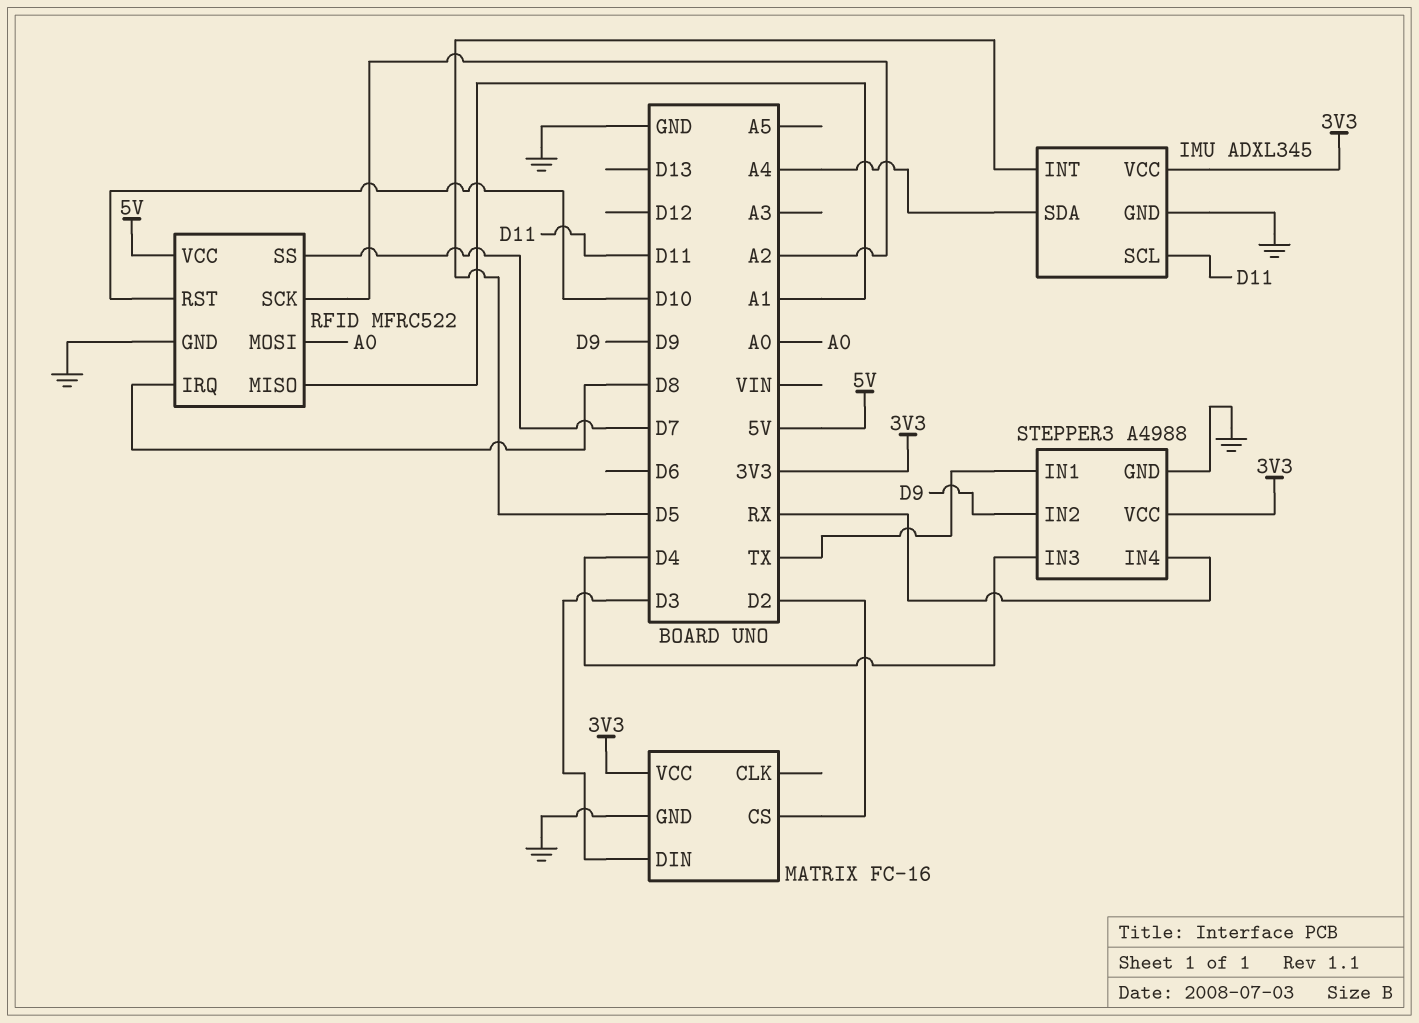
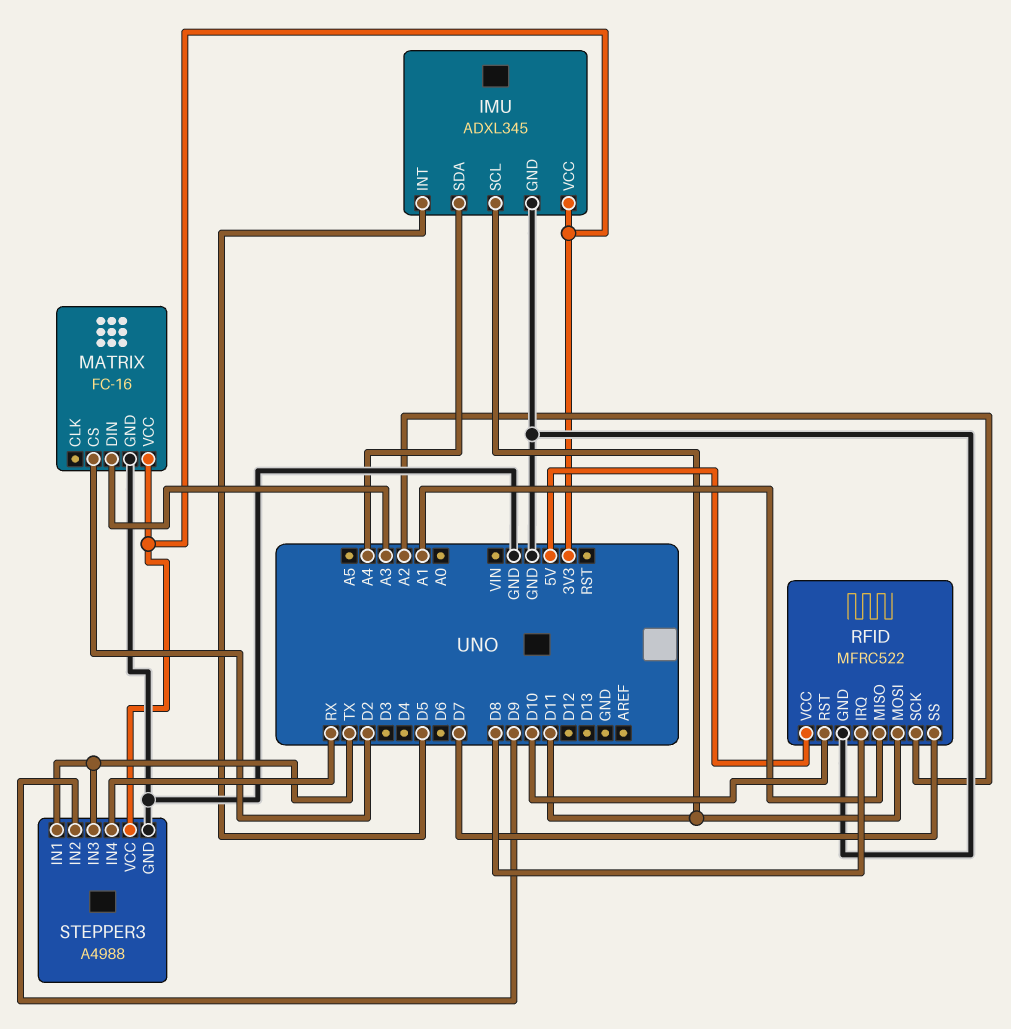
MATRIX pin DIN: D3 -> A3
RFID pin MOSI: A0 -> D11
STEPPER3 pin IN3: D4 -> TX

